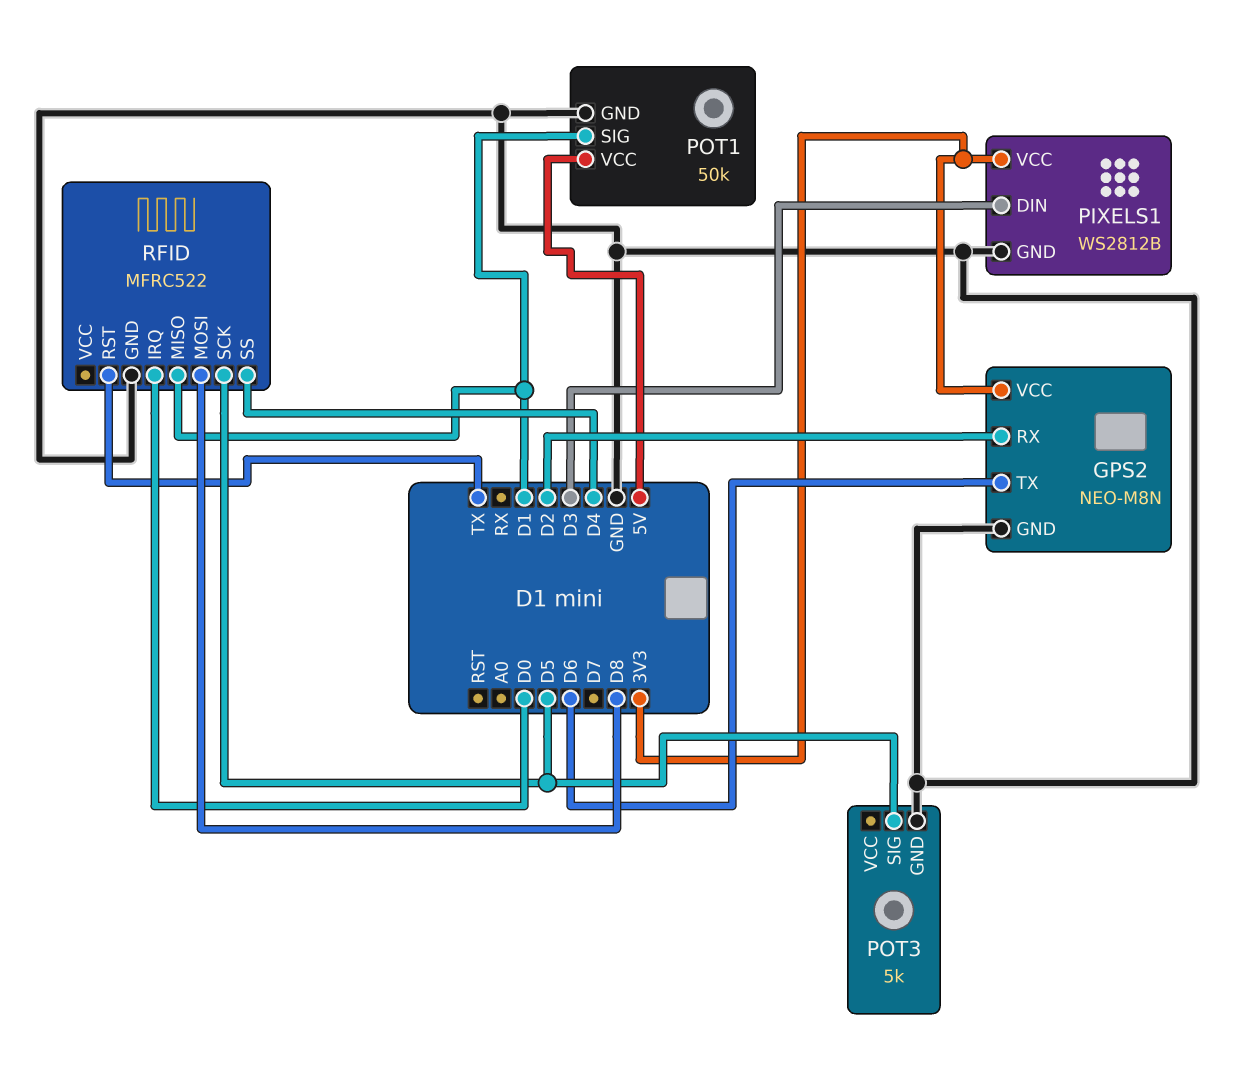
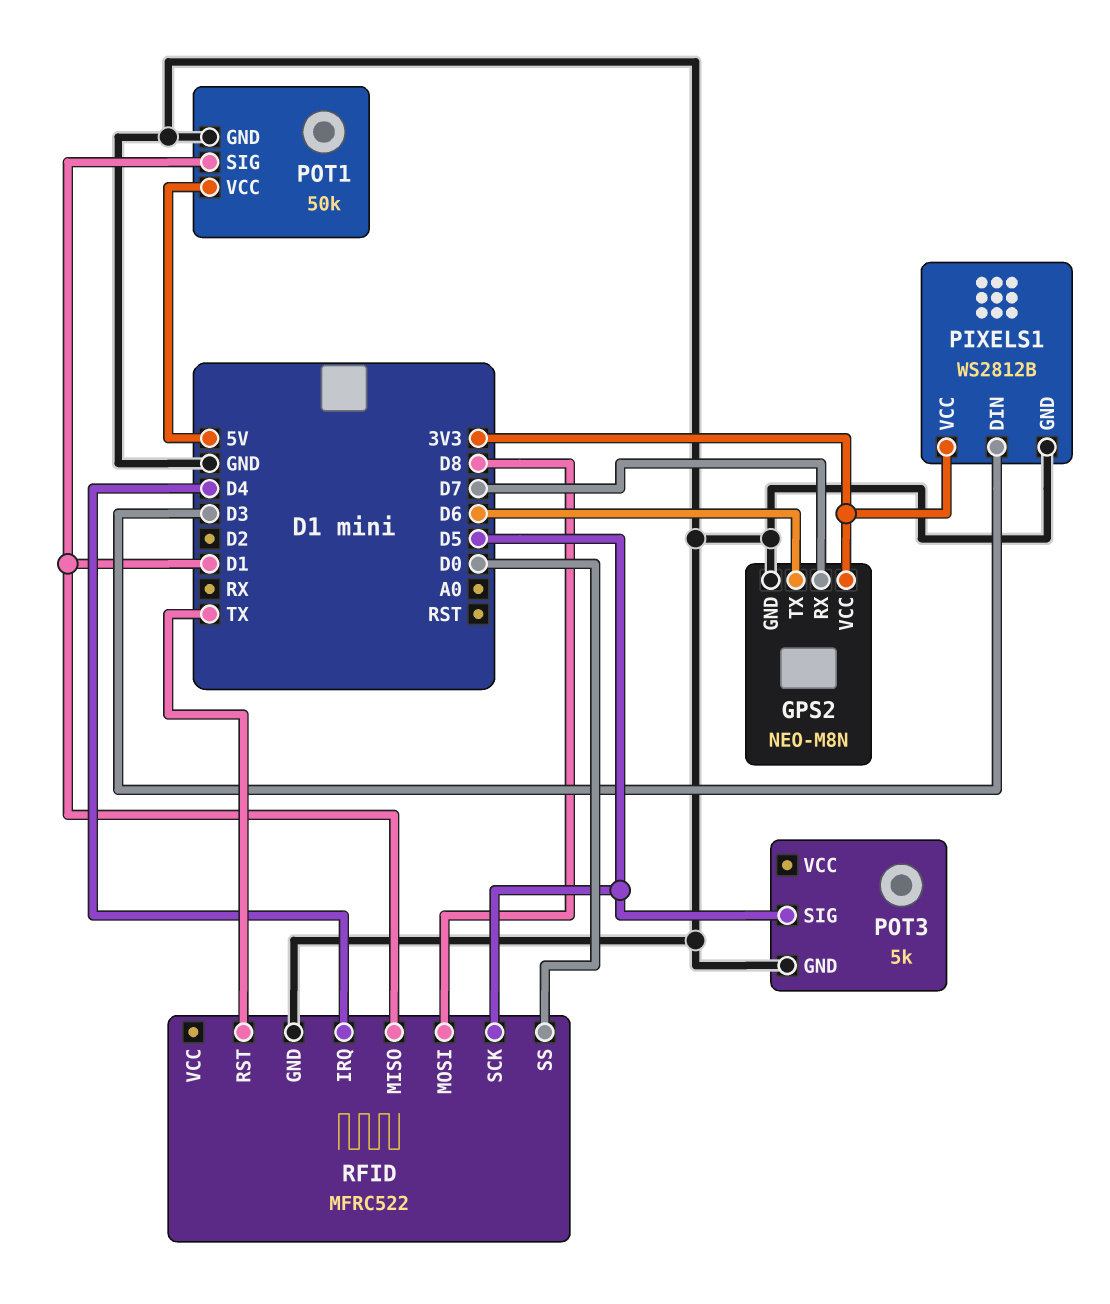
GPS2 pin RX: D2 -> D7
RFID pin IRQ: D0 -> D4
RFID pin SS: D4 -> D0

